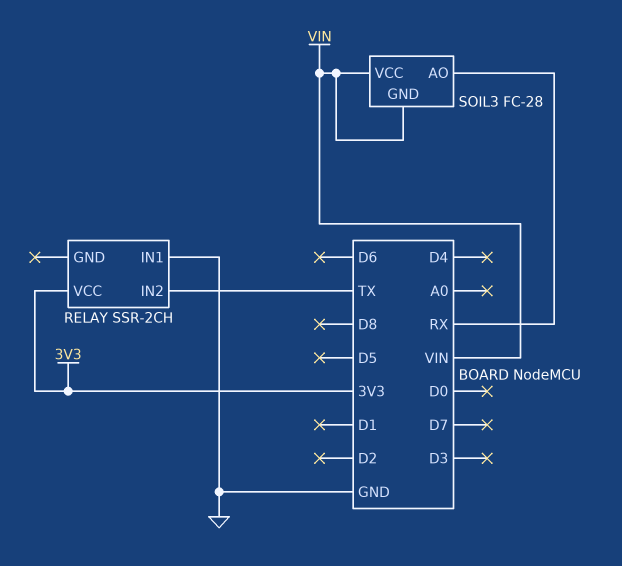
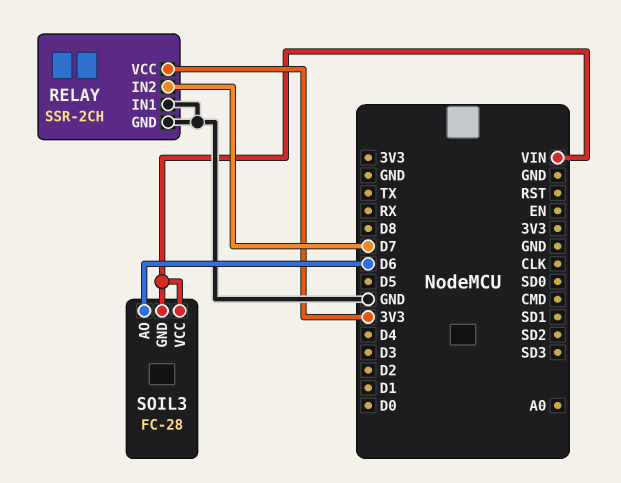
RELAY pin GND: none -> GND
RELAY pin IN2: TX -> D7
SOIL3 pin AO: RX -> D6

